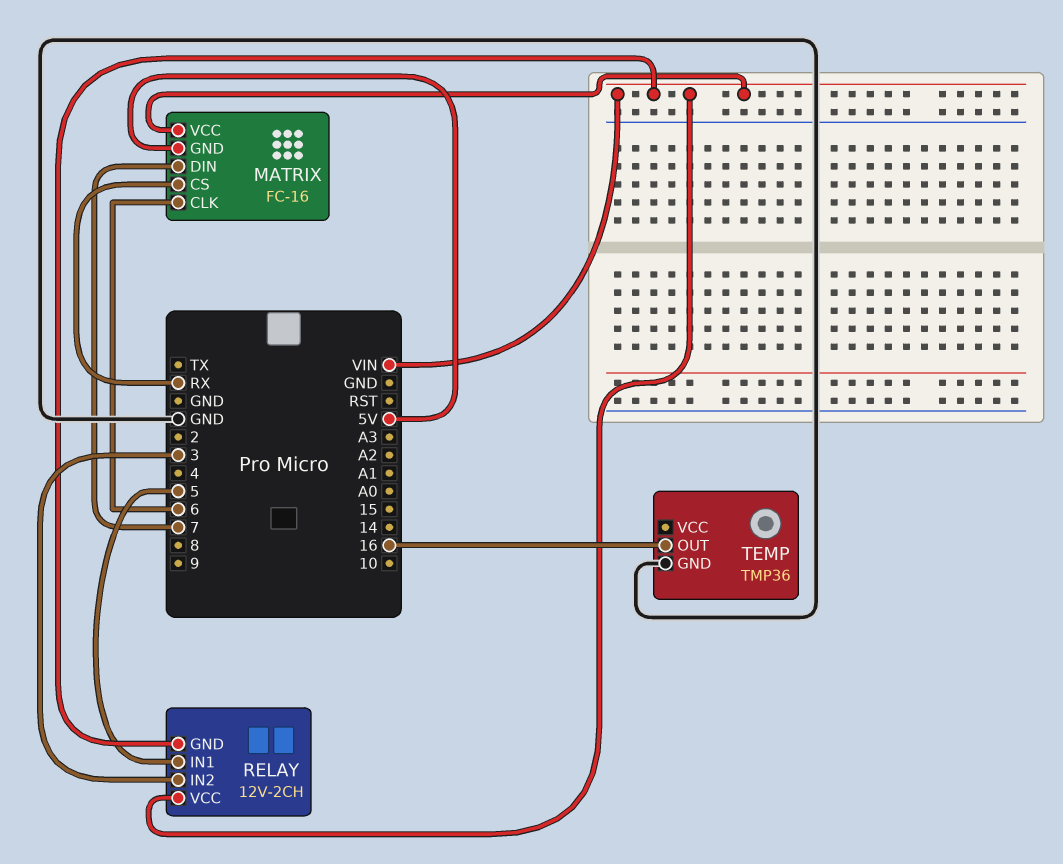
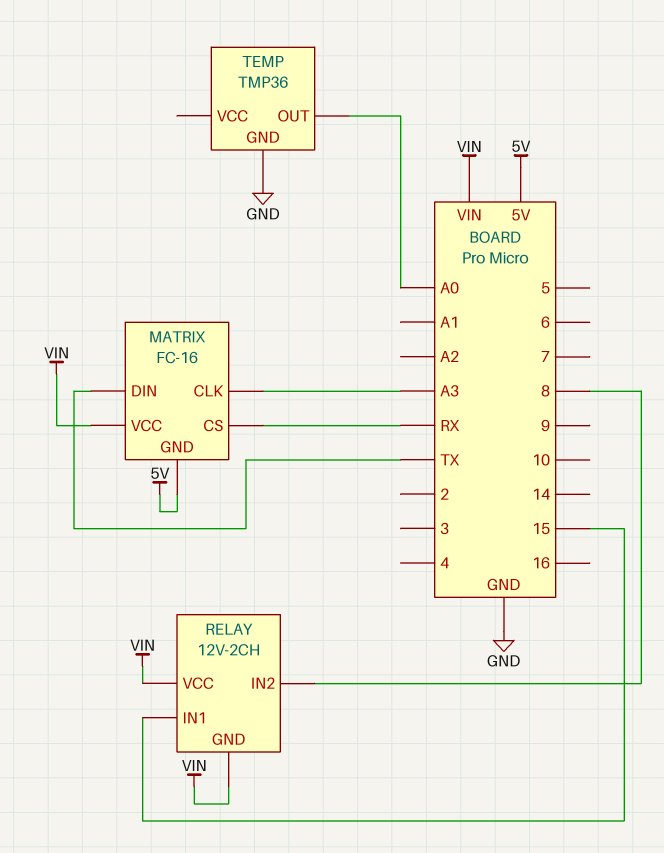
MATRIX pin CLK: 6 -> A3
MATRIX pin DIN: 7 -> TX
RELAY pin IN1: 5 -> 15
RELAY pin IN2: 3 -> 8
TEMP pin OUT: 16 -> A0

